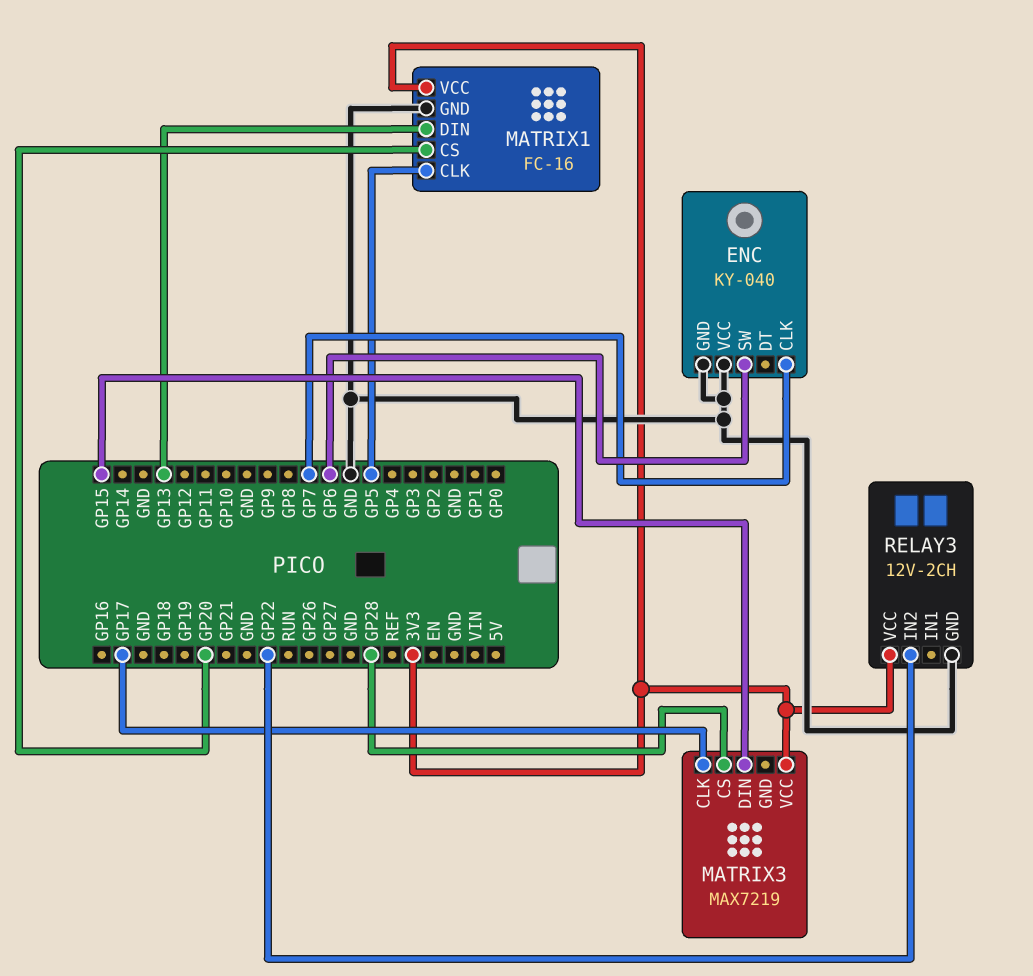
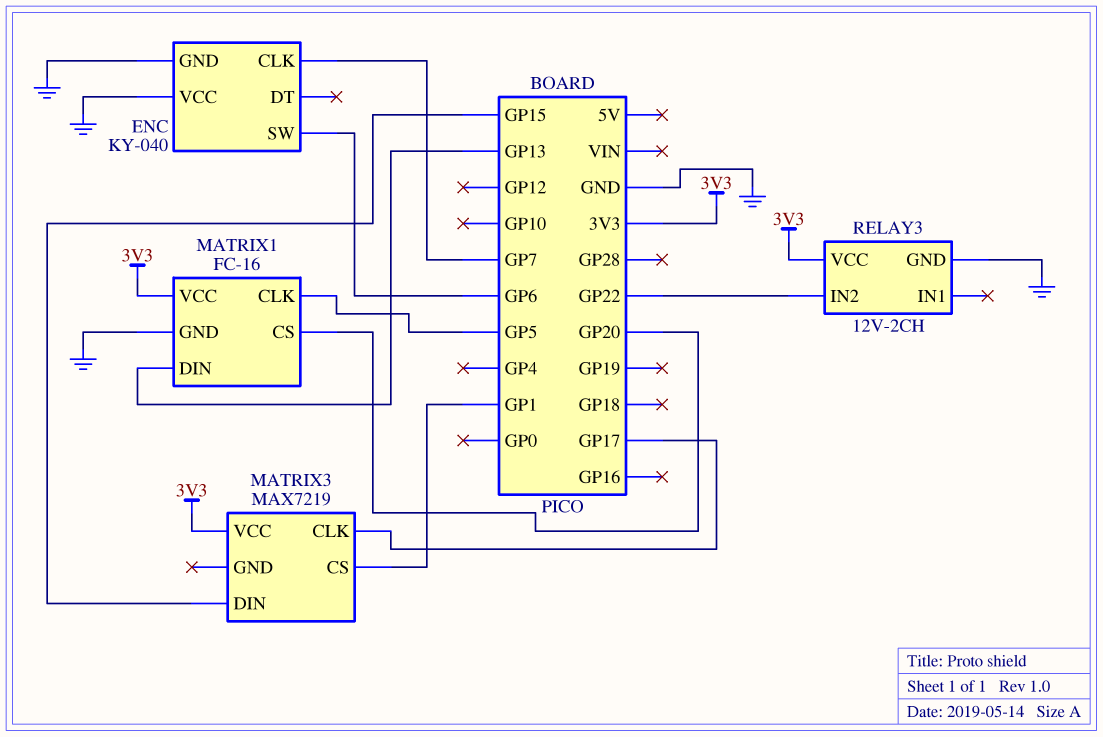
MATRIX3 pin CS: GP28 -> GP1

